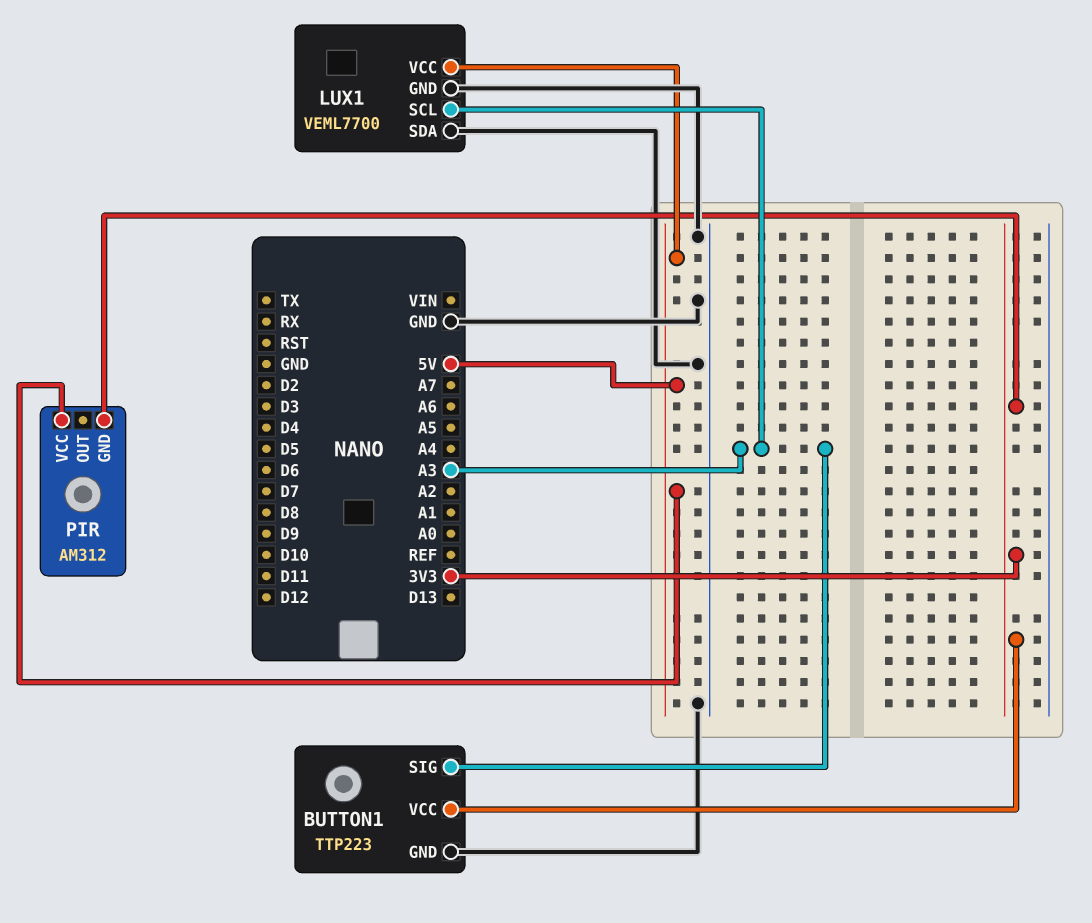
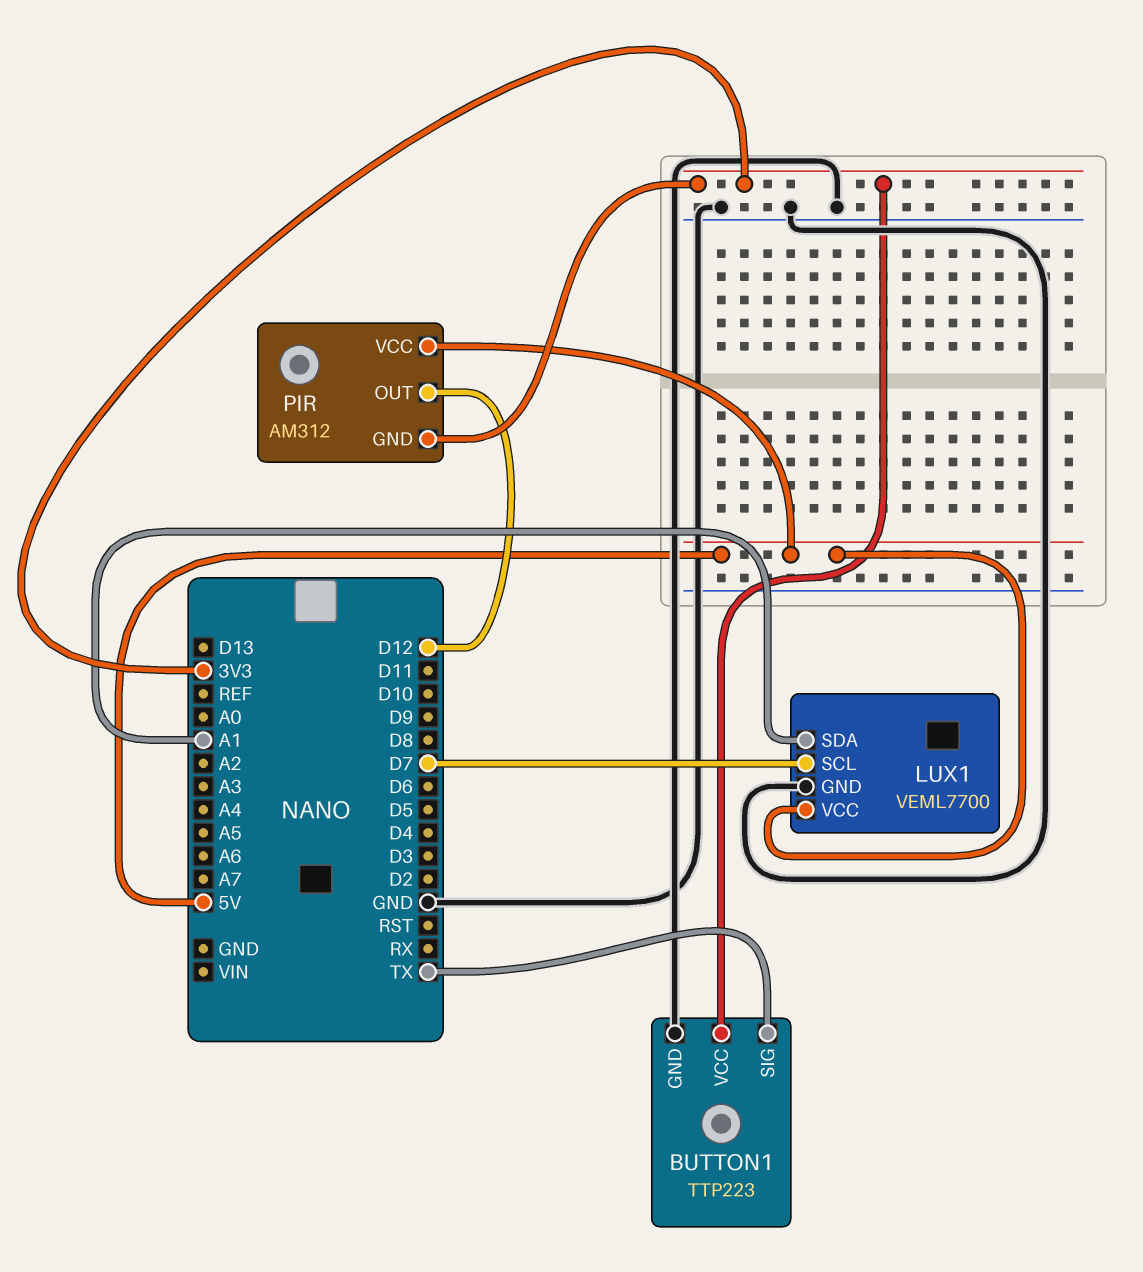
BUTTON1 pin SIG: A3 -> TX
LUX1 pin SCL: A3 -> D7
LUX1 pin SDA: GND -> A1
PIR pin OUT: none -> D12

